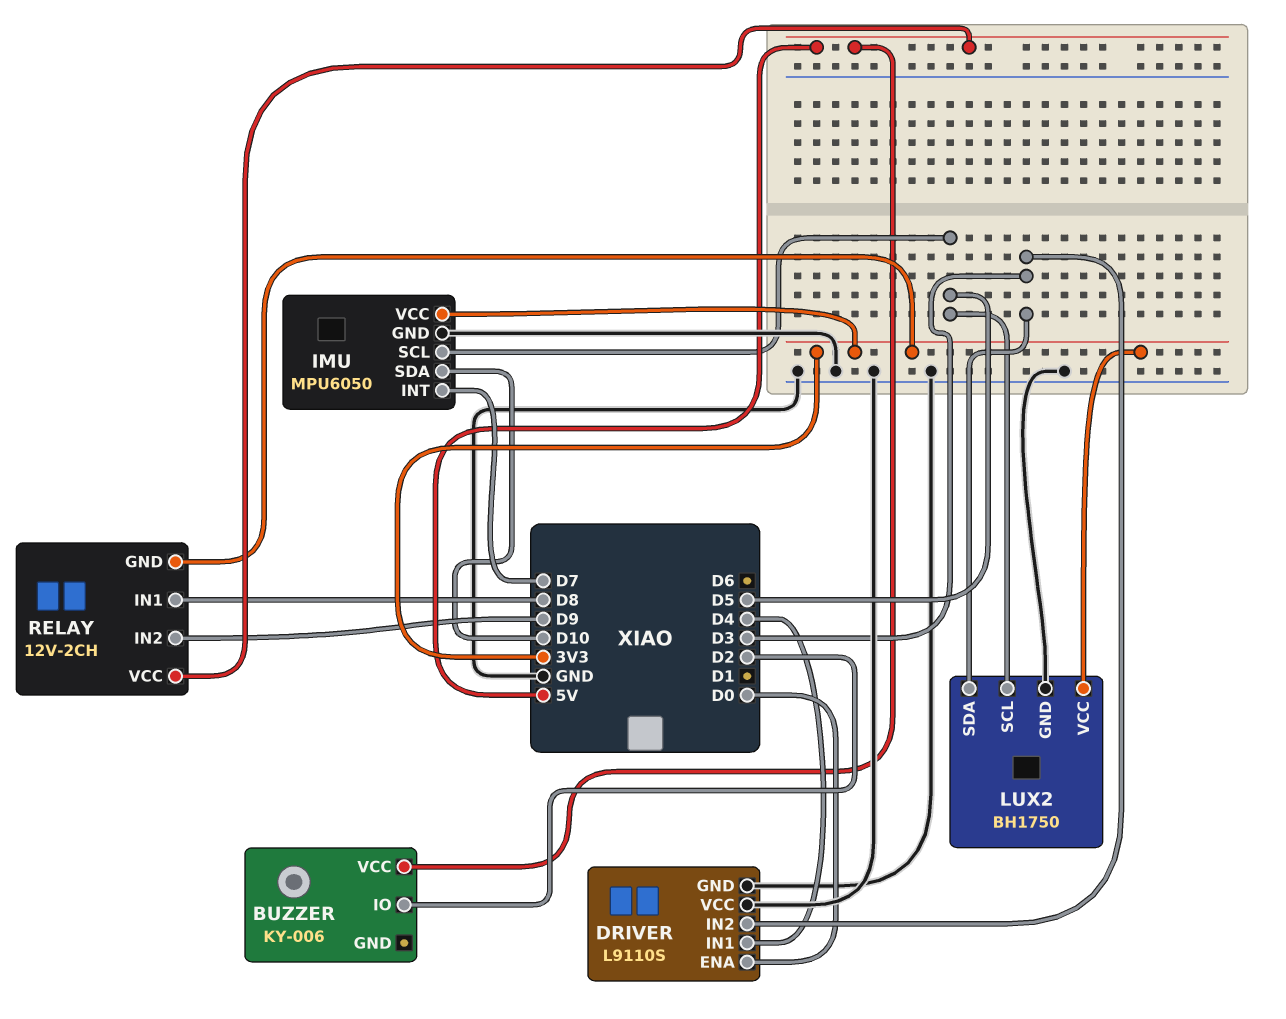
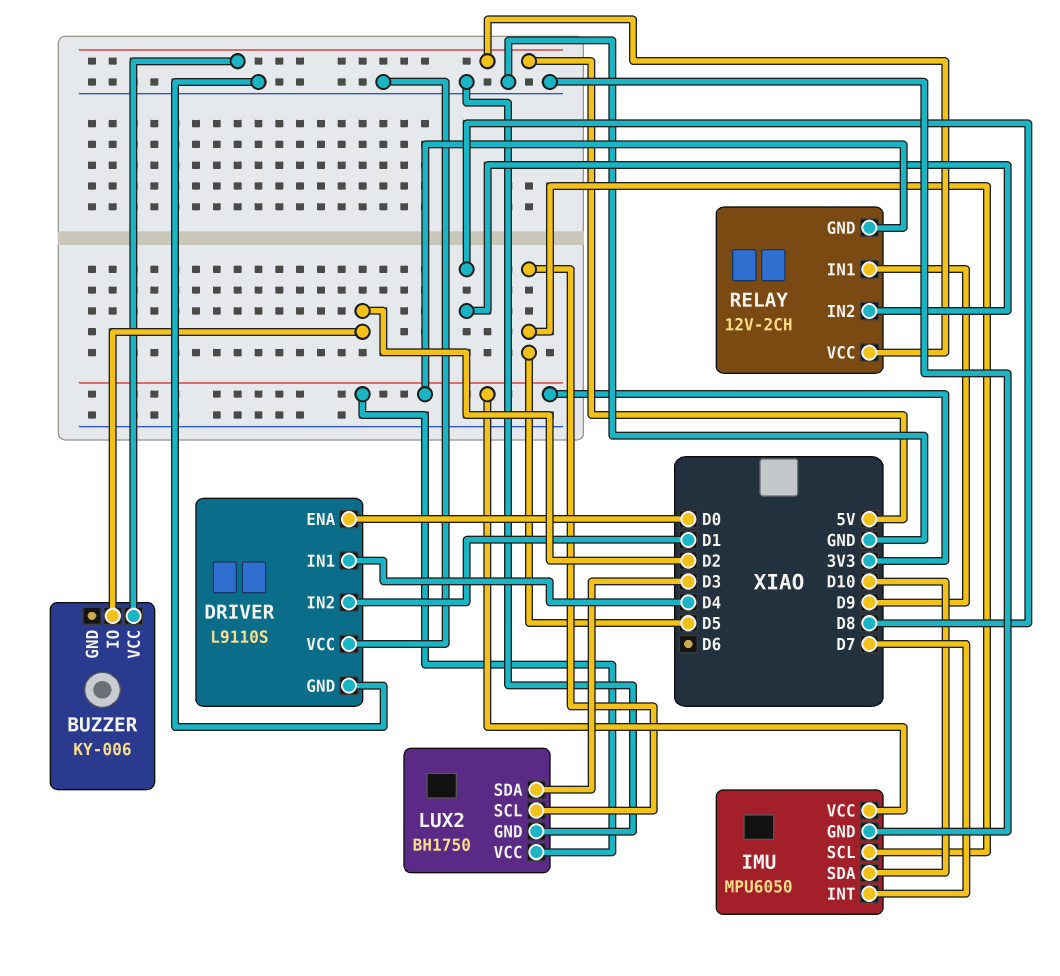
DRIVER pin IN2: D3 -> D1
RELAY pin IN1: D8 -> D9
RELAY pin IN2: D9 -> D8

